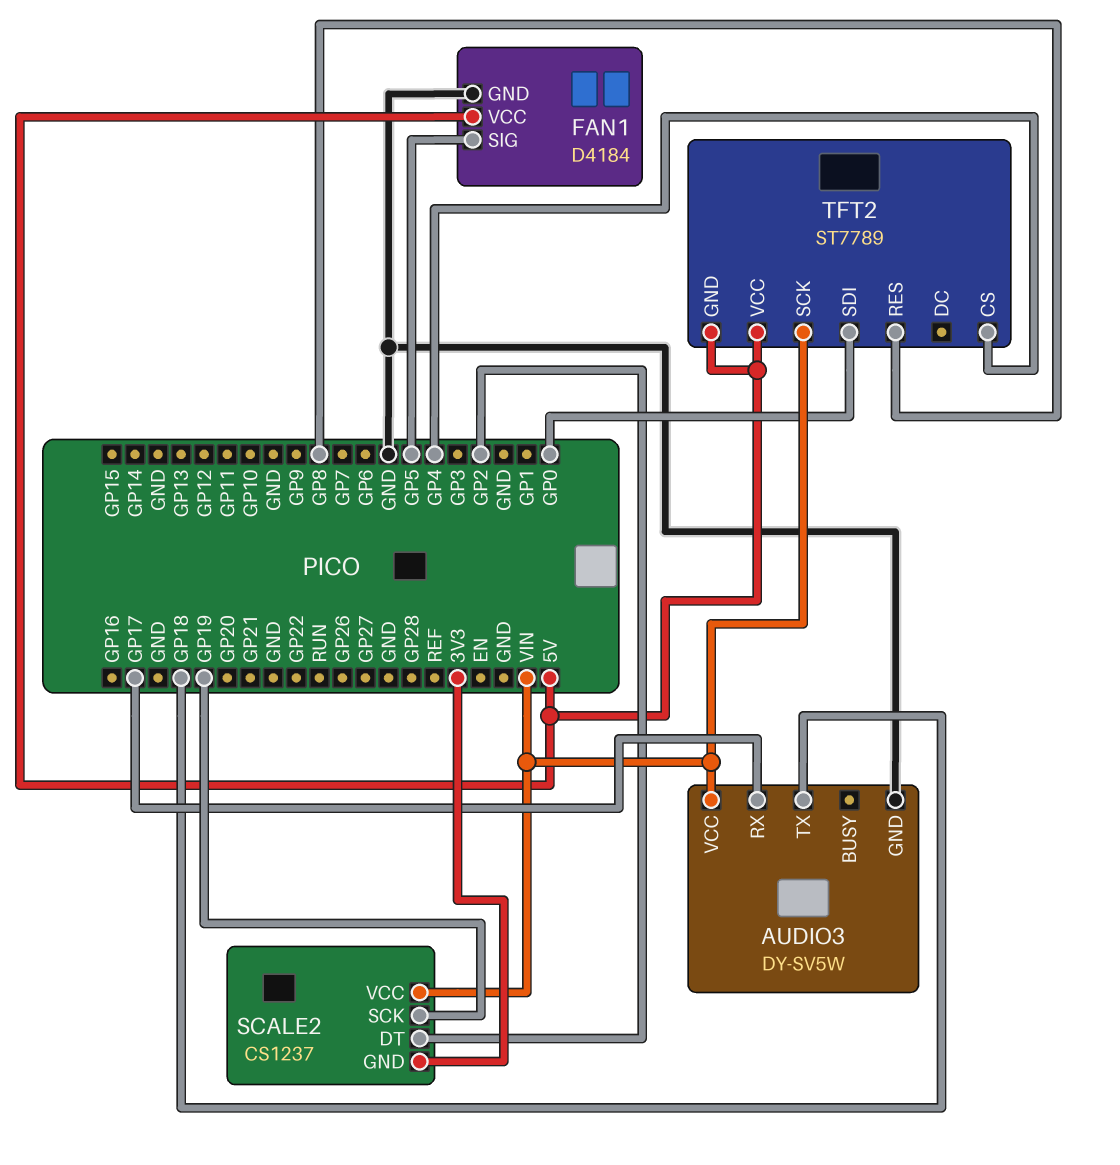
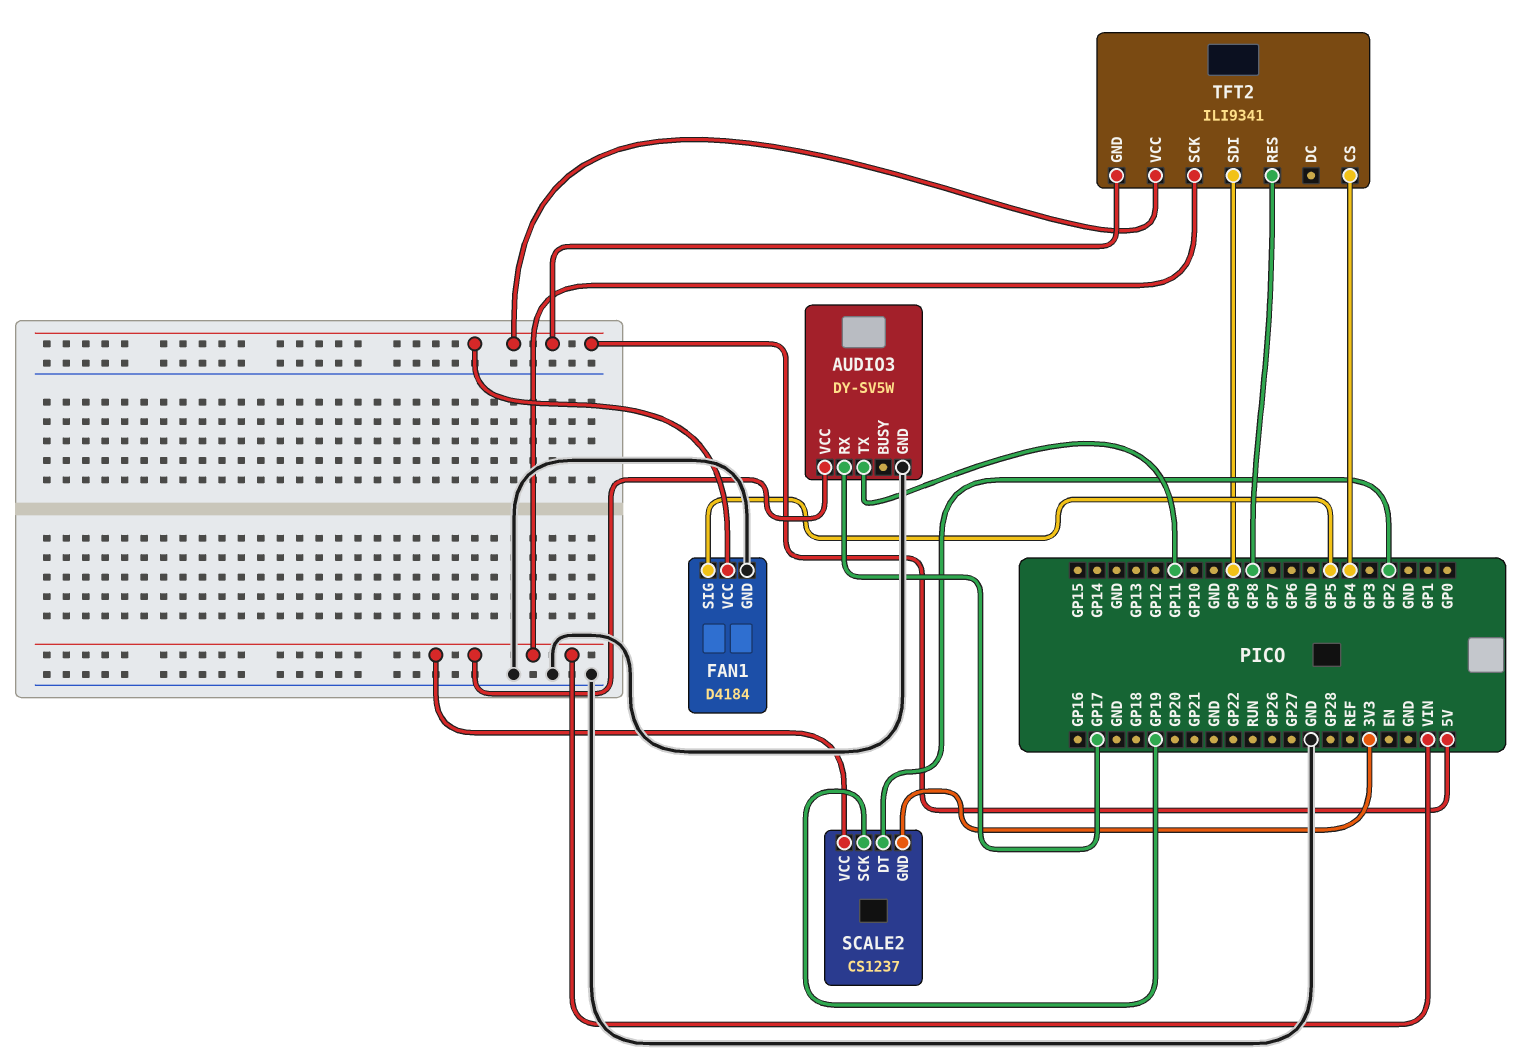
AUDIO3 pin TX: GP18 -> GP11
TFT2: ST7789 -> ILI9341
TFT2 pin SDI: GP0 -> GP9

